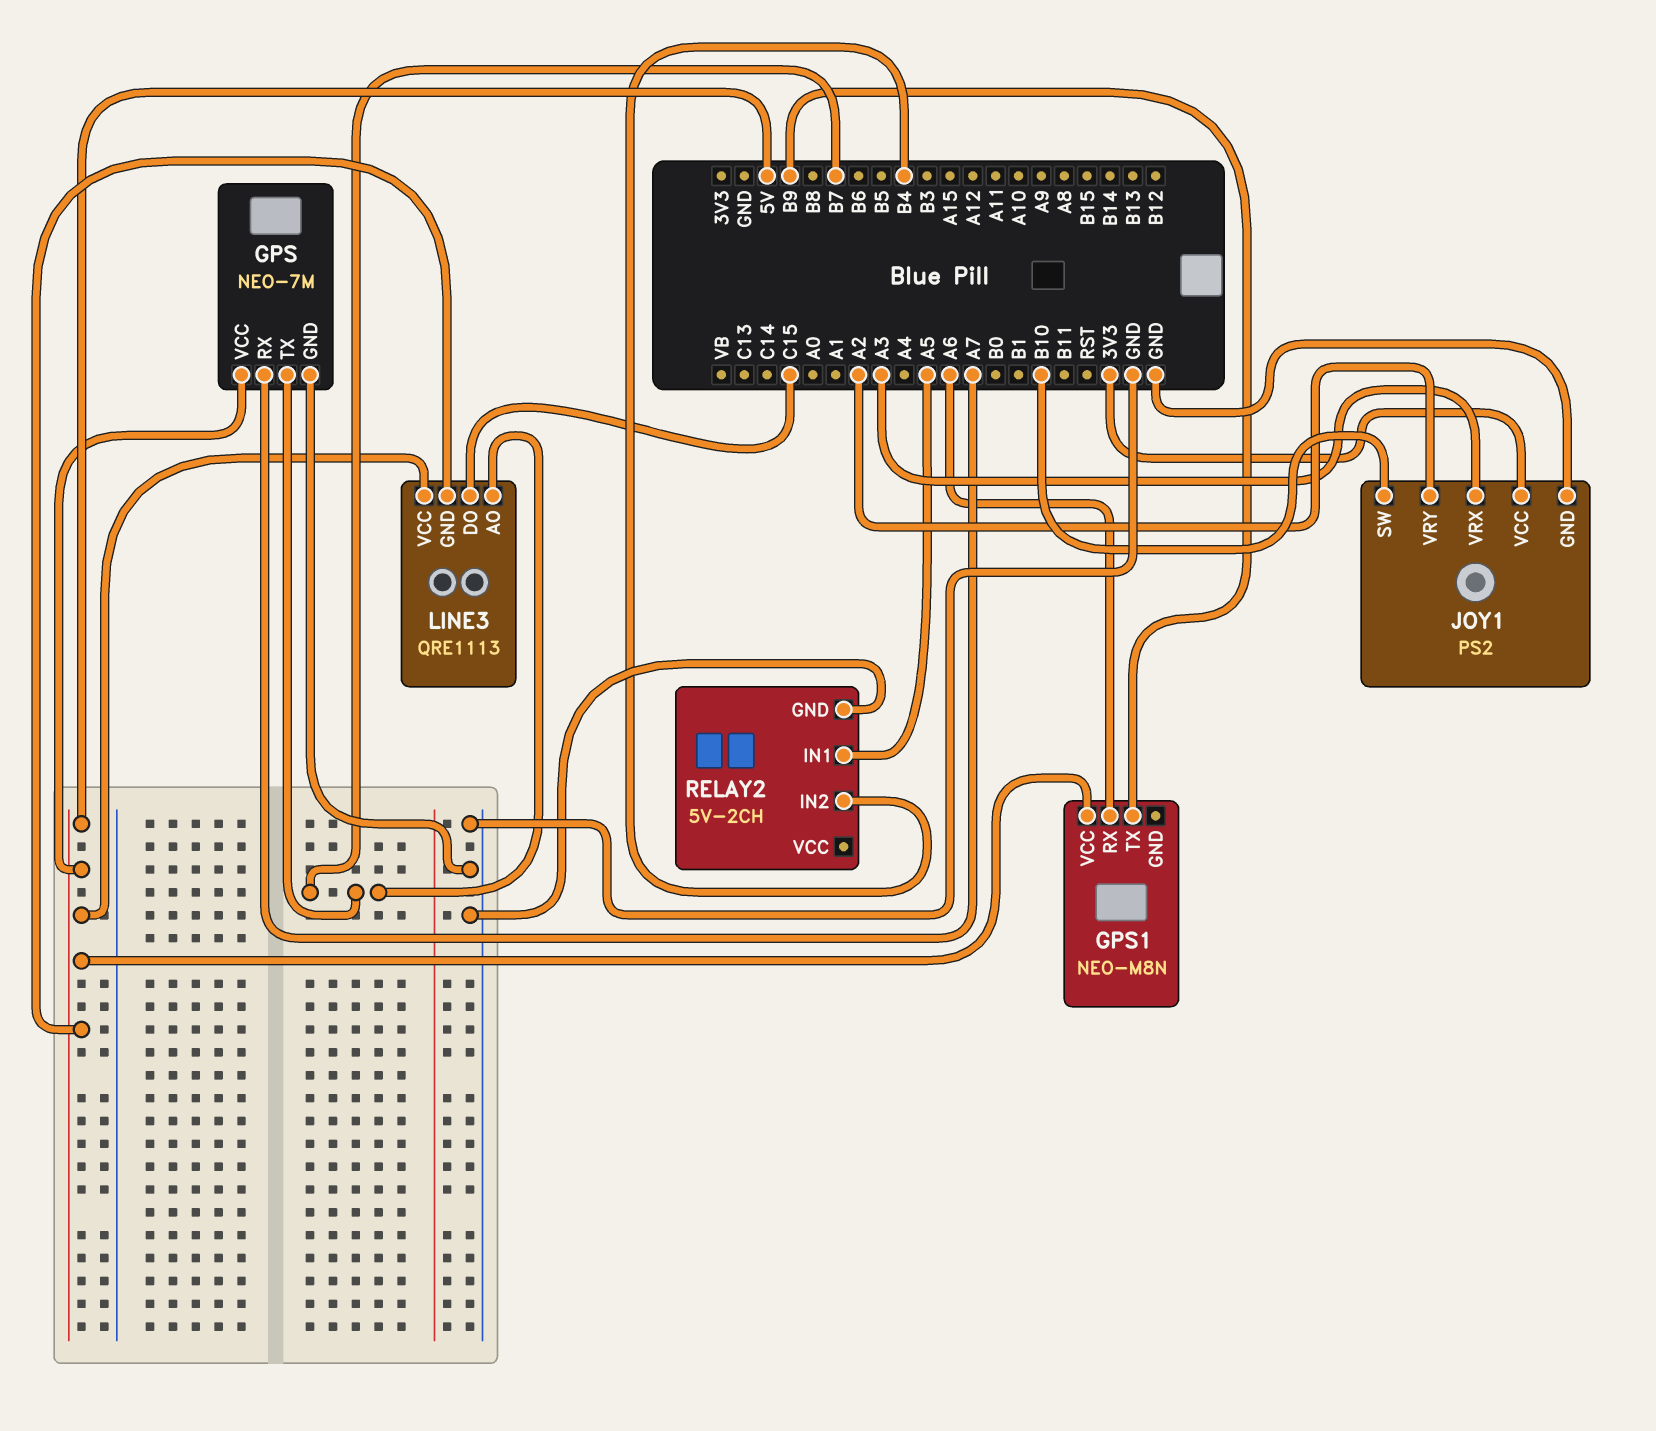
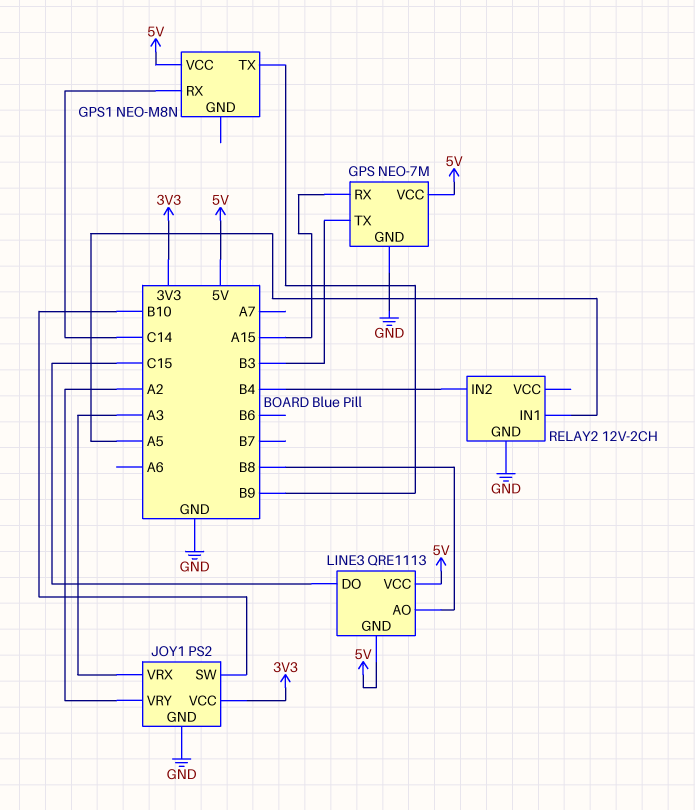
GPS pin RX: A7 -> A15
GPS pin TX: B7 -> B3
GPS1 pin RX: A6 -> C14
LINE3 pin AO: B7 -> B8
RELAY2: 5V-2CH -> 12V-2CH

